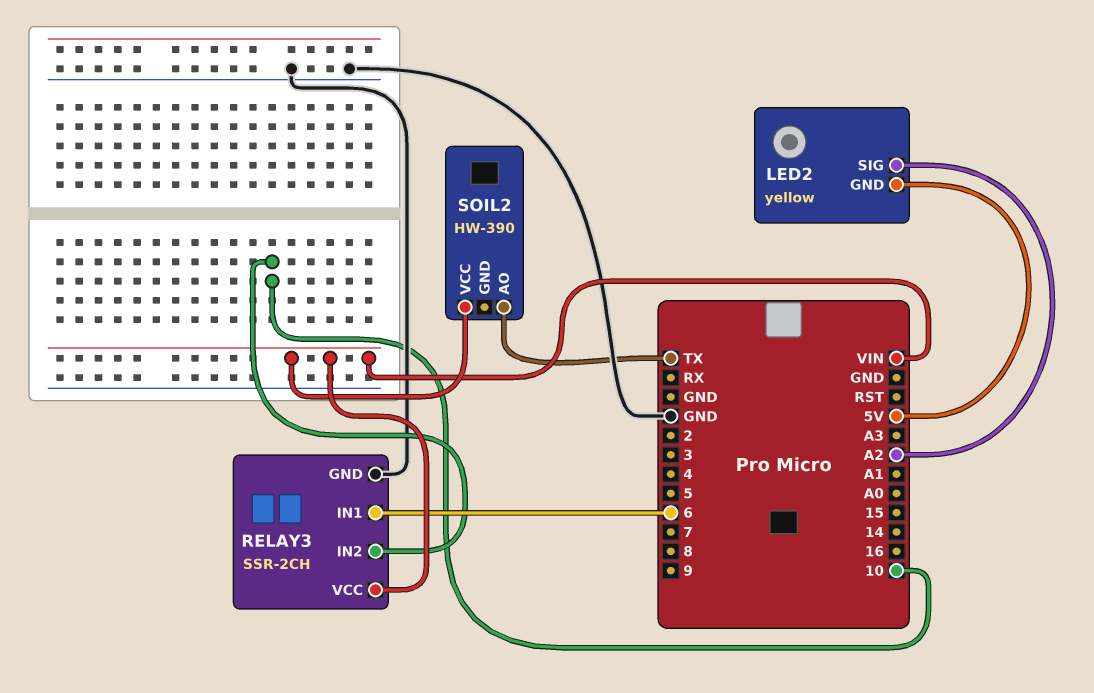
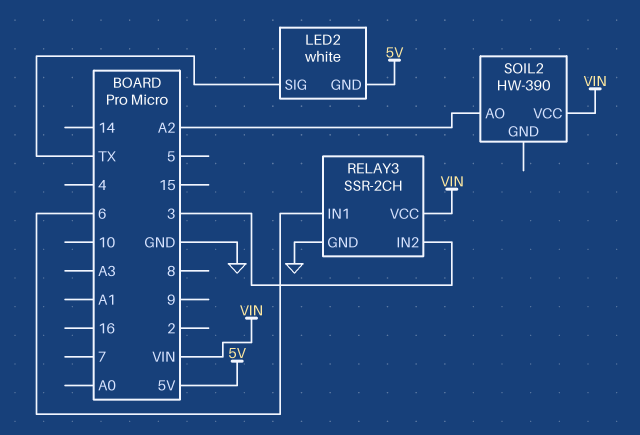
LED2: yellow -> white
LED2 pin SIG: A2 -> TX
RELAY3 pin IN2: 10 -> 3
SOIL2 pin AO: TX -> A2

